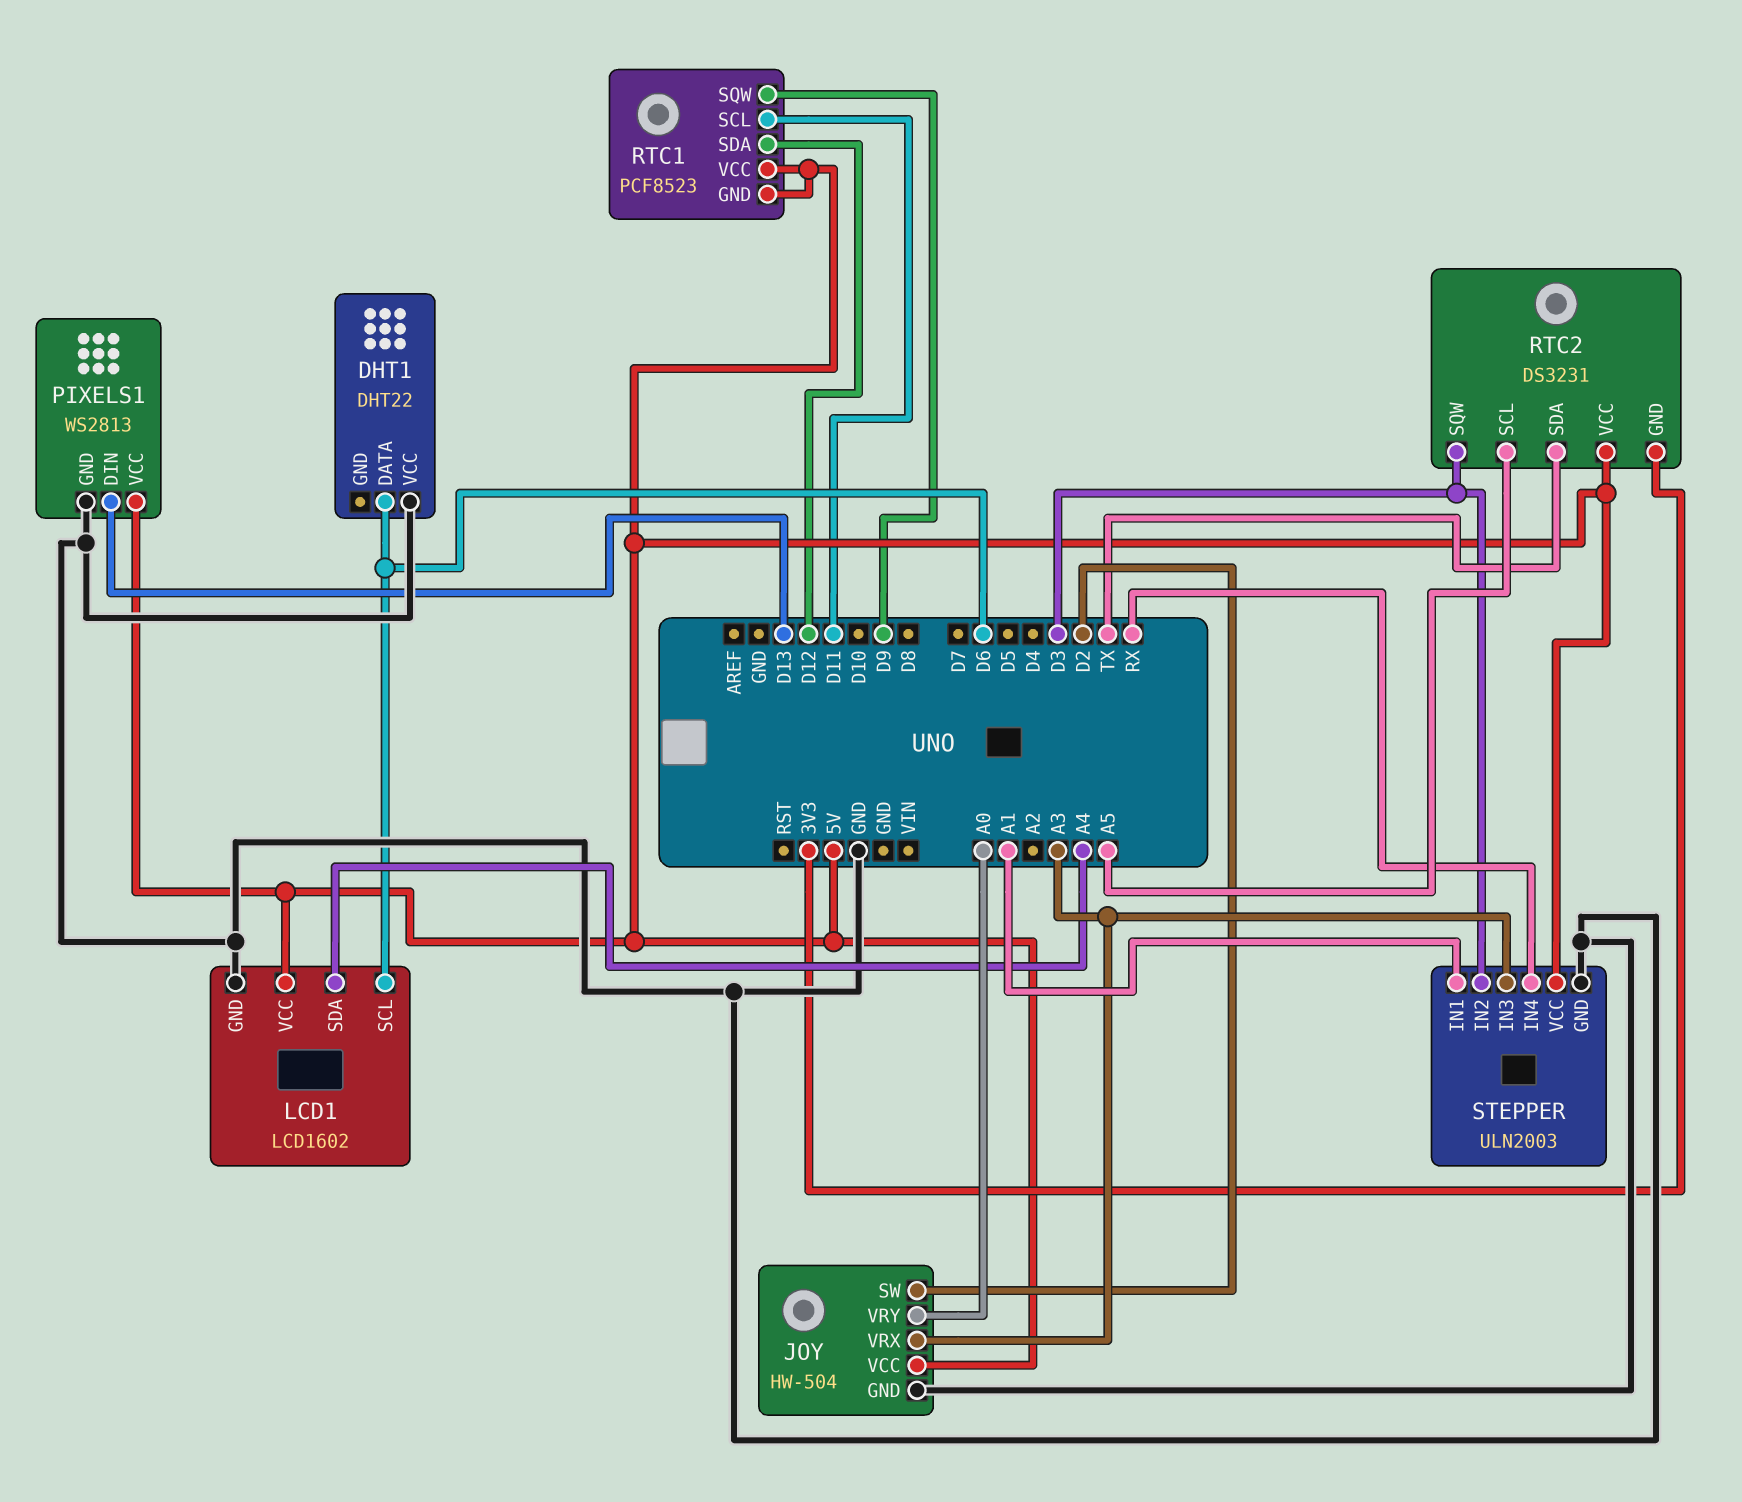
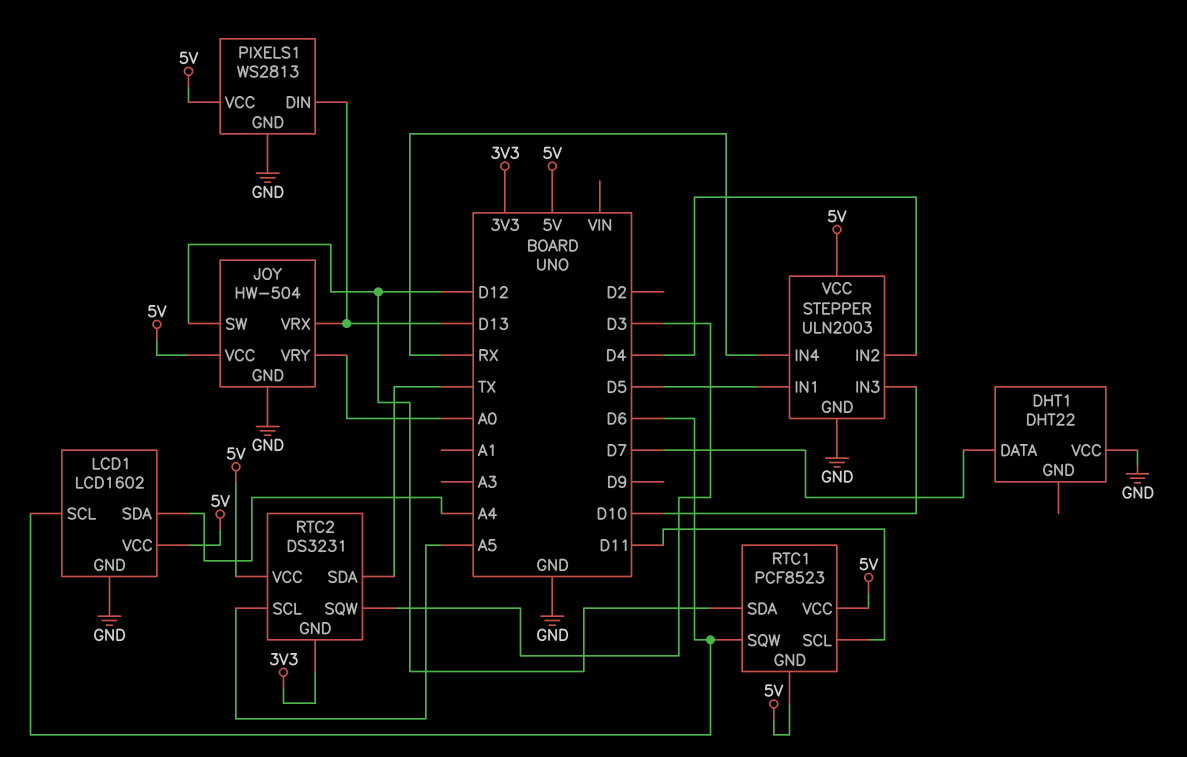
DHT1 pin DATA: D6 -> D7
JOY pin SW: D2 -> D12
JOY pin VRX: A3 -> D13
RTC1 pin SQW: D9 -> D6
STEPPER pin IN1: A1 -> D5
STEPPER pin IN2: D3 -> D4
STEPPER pin IN3: A3 -> D10

